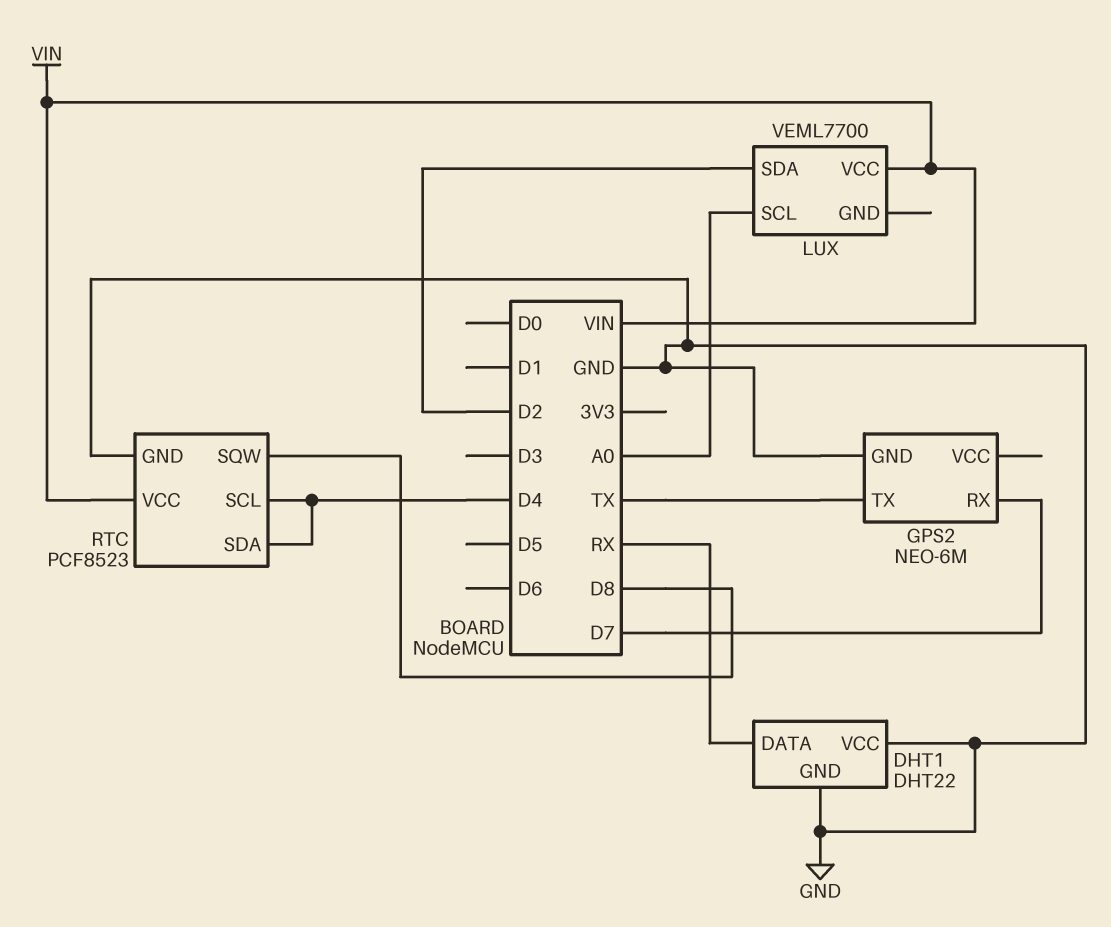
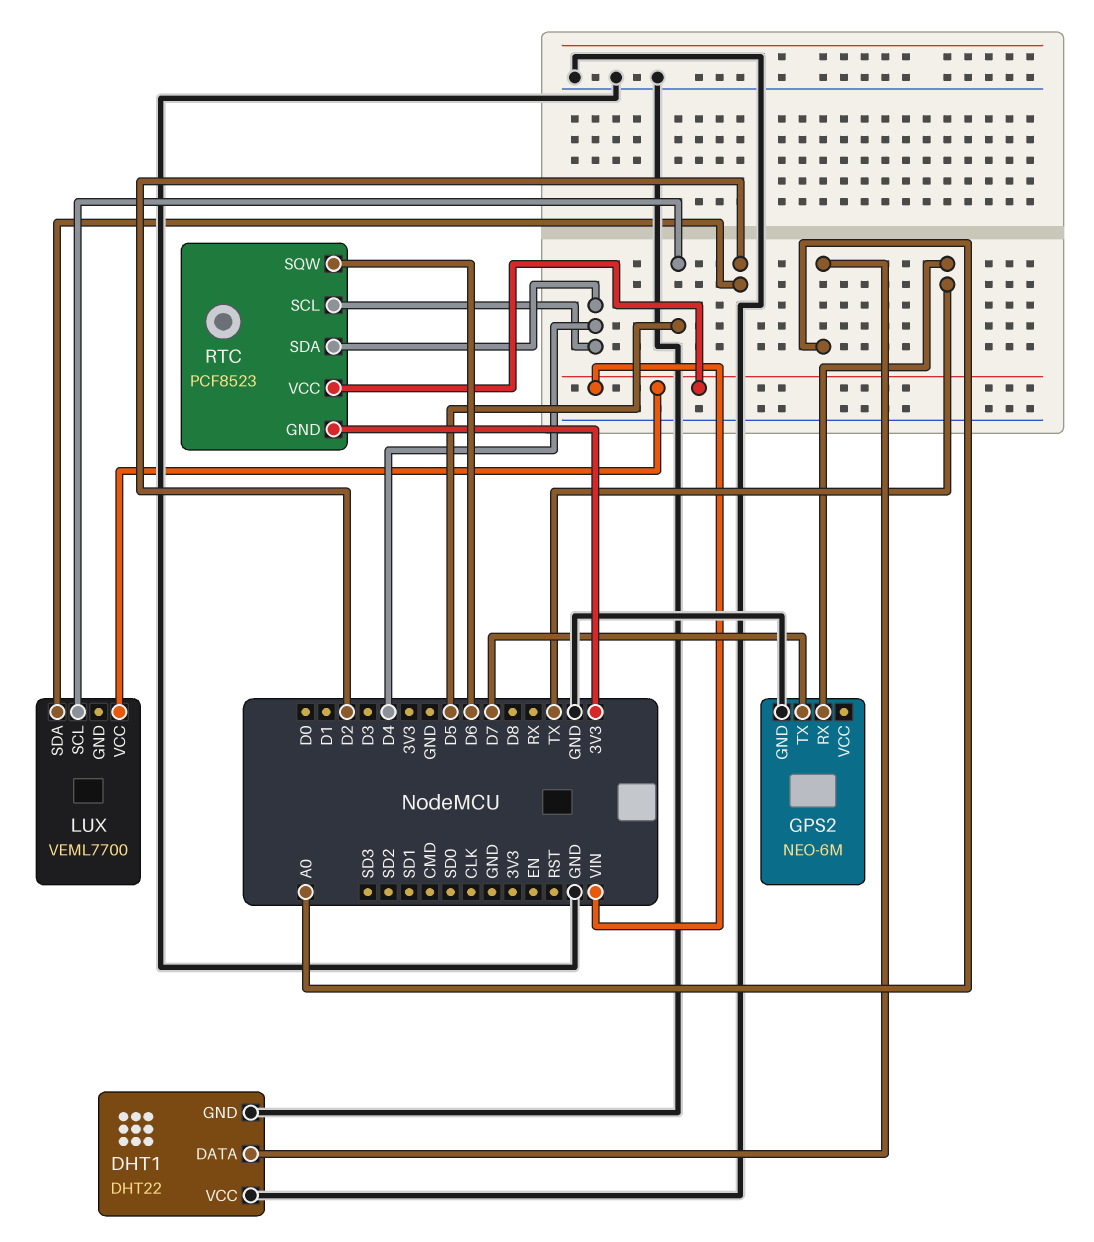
DHT1 pin DATA: RX -> A0
GPS2 pin RX: D7 -> TX
GPS2 pin TX: TX -> D7
LUX pin SCL: A0 -> D5
RTC pin GND: GND -> 3V3
RTC pin SQW: D8 -> D6

